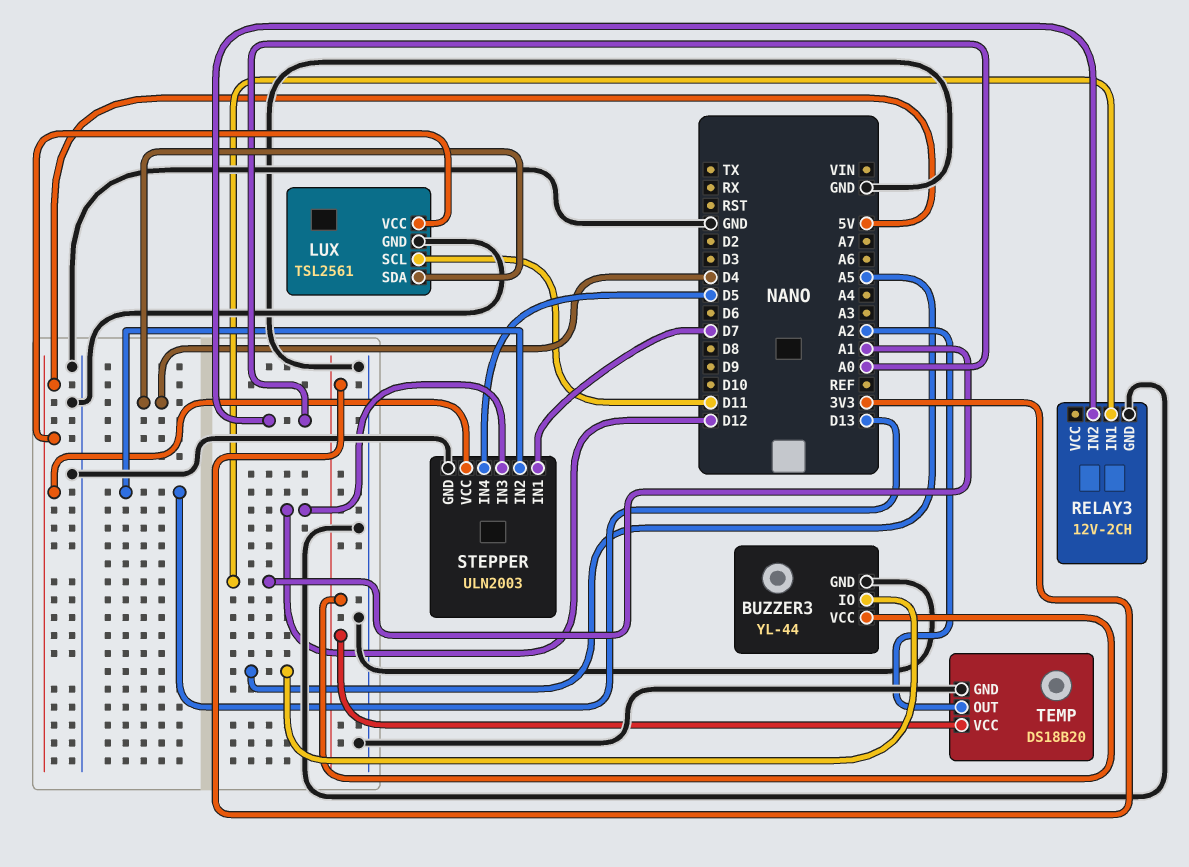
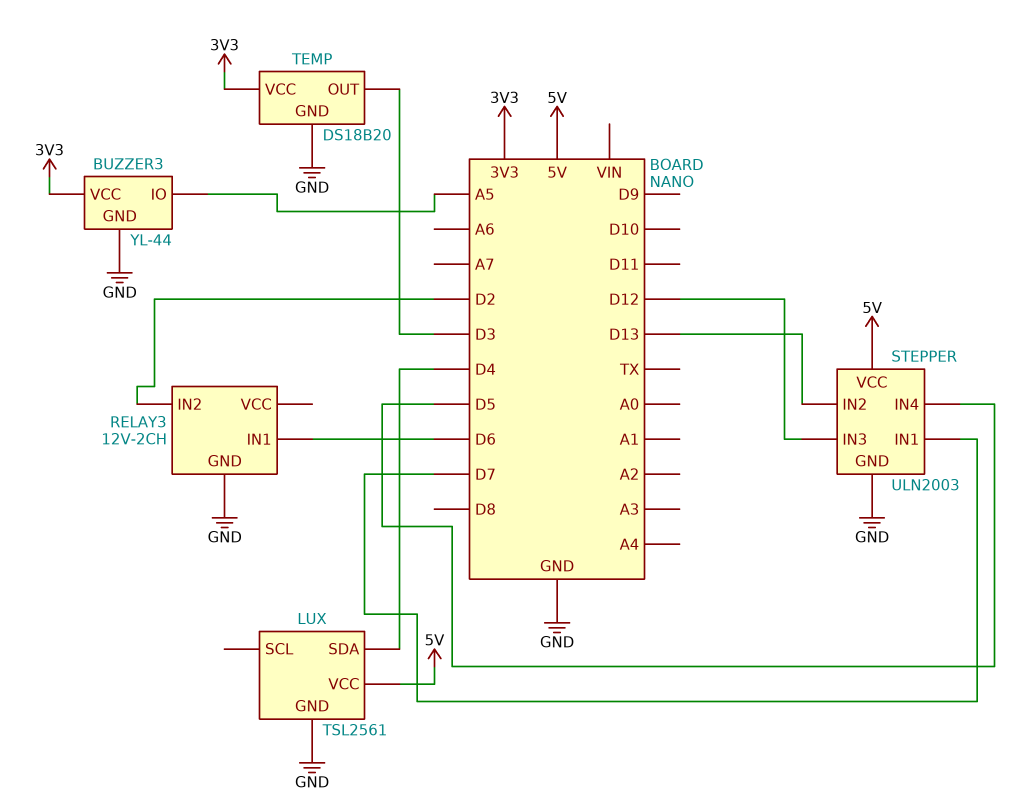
LUX pin SCL: D11 -> none
RELAY3 pin IN1: A1 -> D6
RELAY3 pin IN2: A0 -> D2
TEMP pin OUT: A2 -> D3

